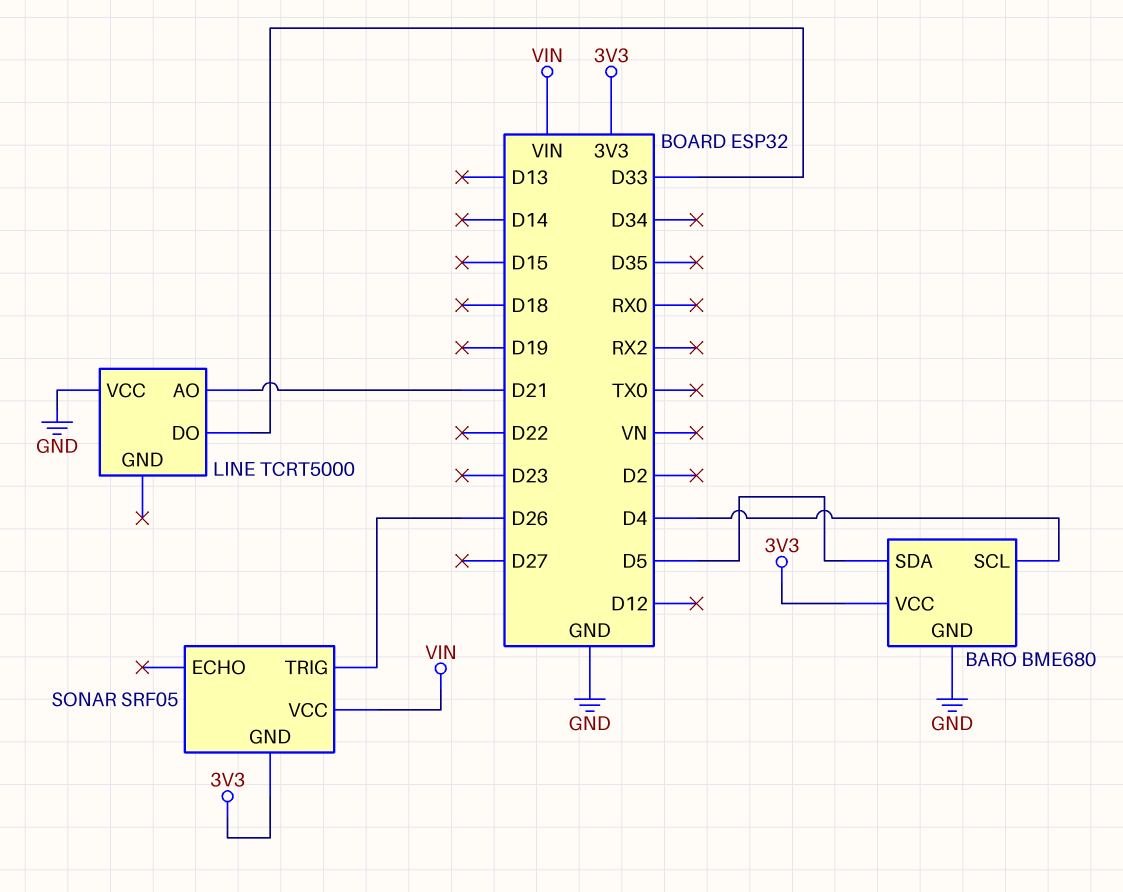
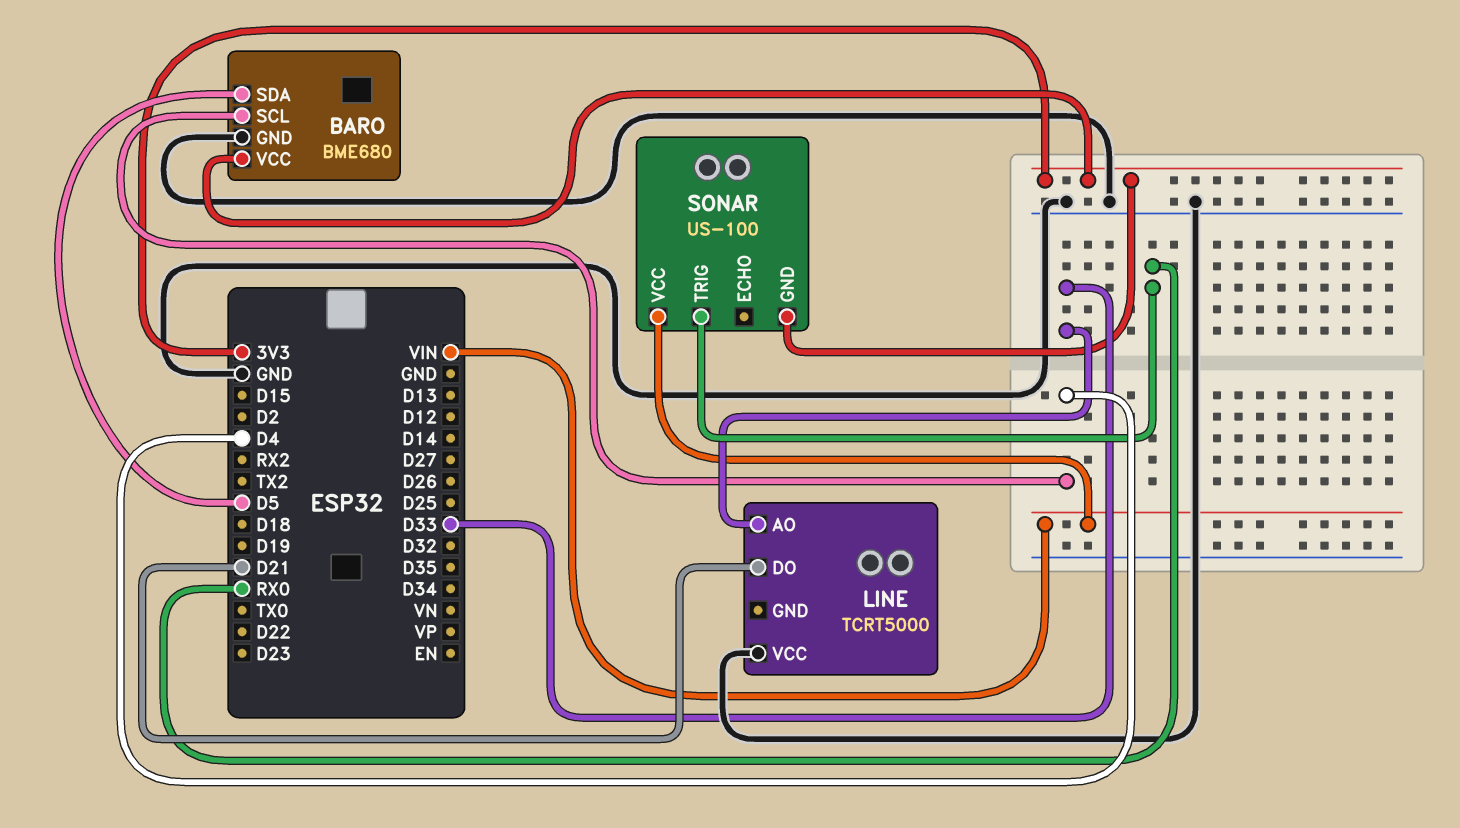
LINE pin AO: D21 -> D33
LINE pin DO: D33 -> D21
SONAR: SRF05 -> US-100
SONAR pin TRIG: D26 -> RX0

